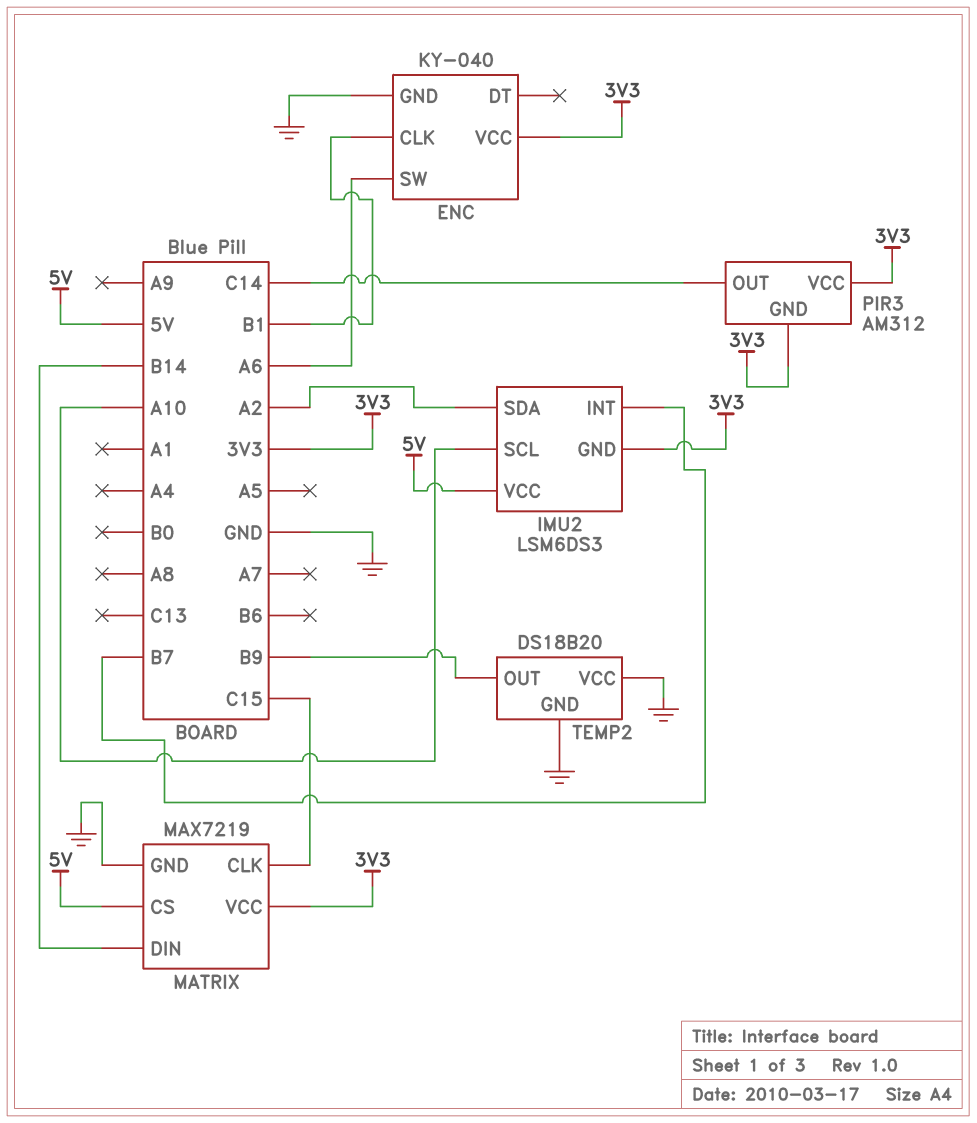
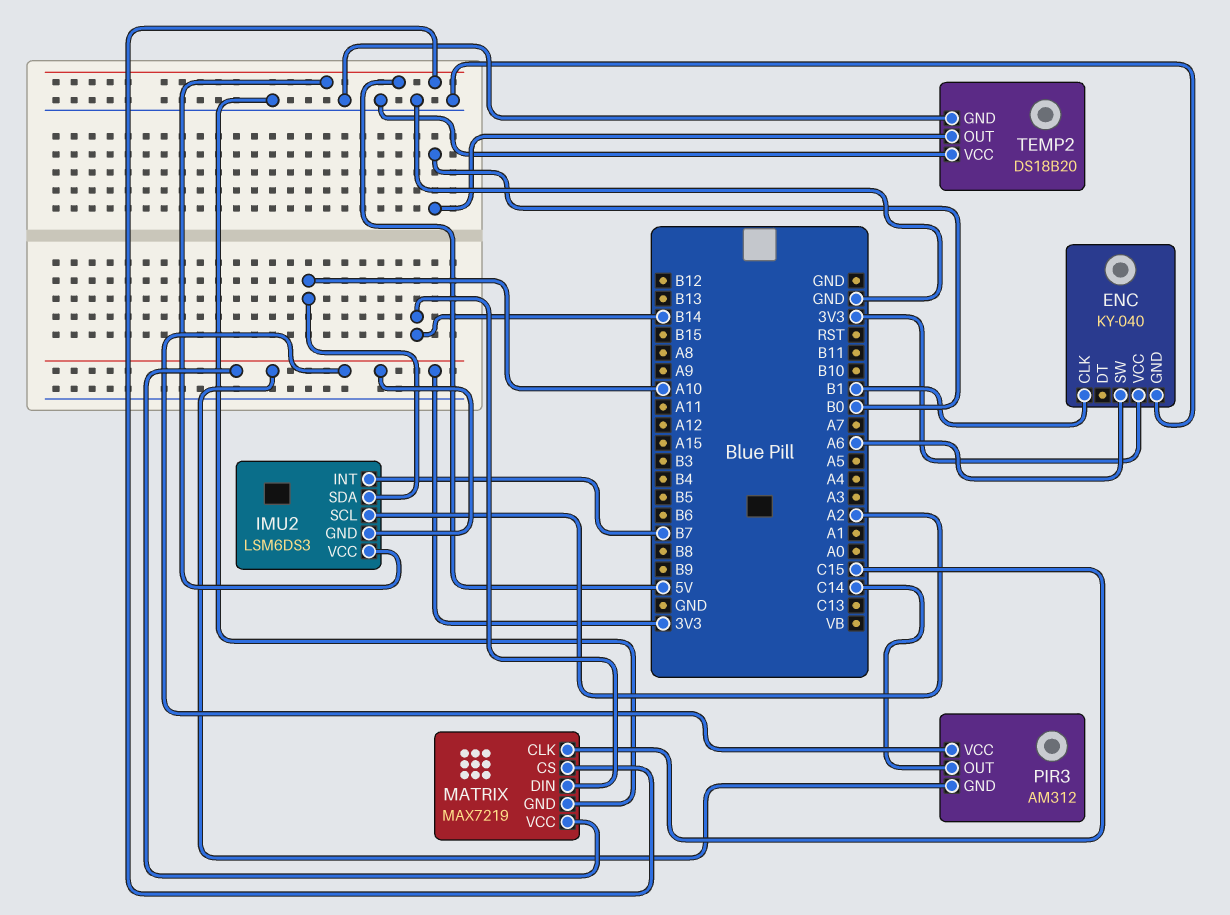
IMU2 pin SCL: A10 -> A2
IMU2 pin SDA: A2 -> A10
TEMP2 pin OUT: B9 -> B0

